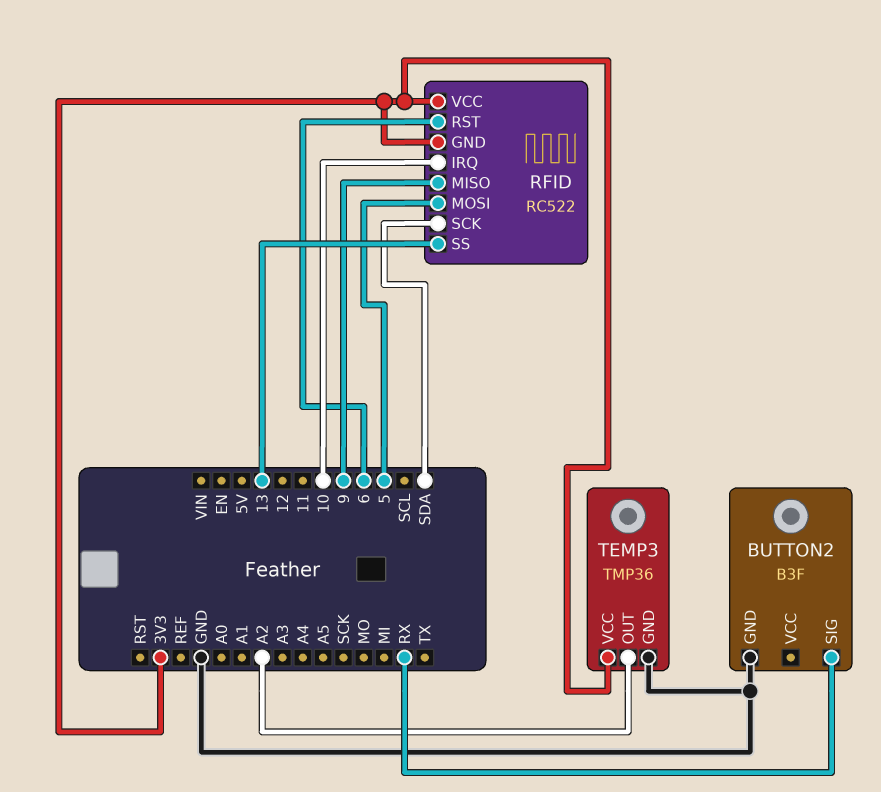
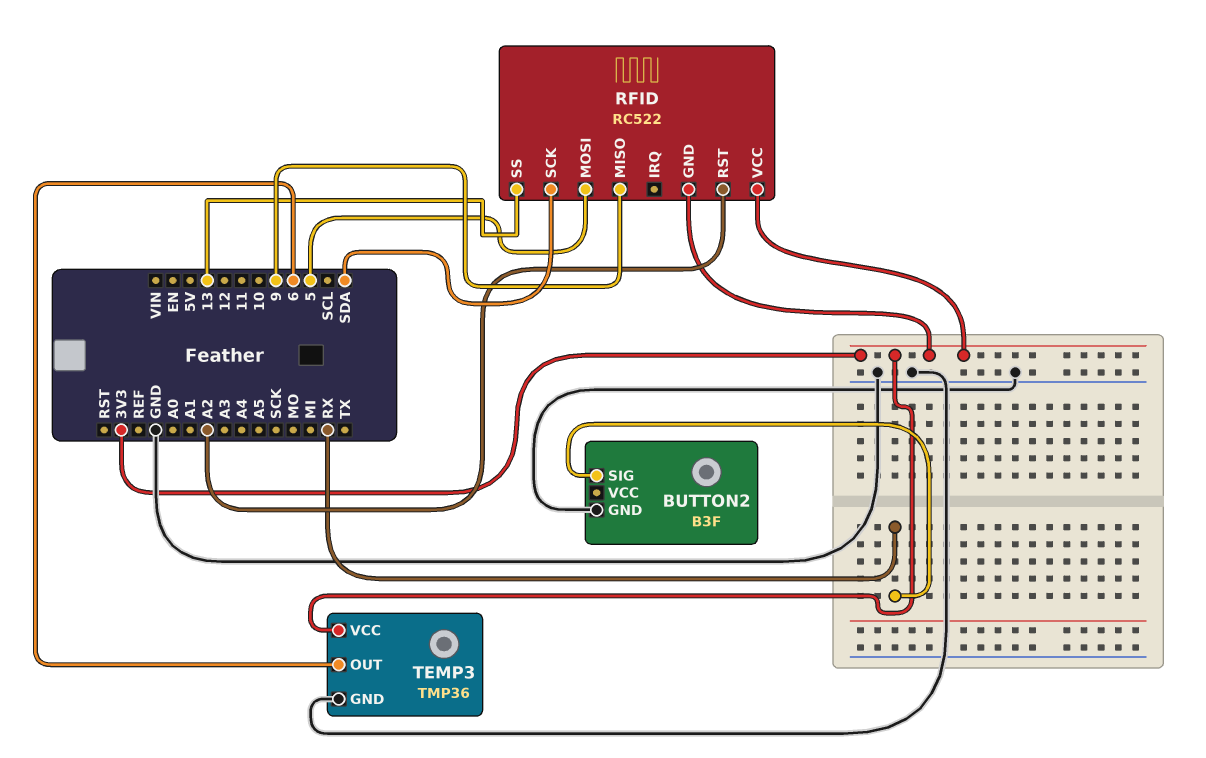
RFID pin IRQ: 10 -> none
RFID pin RST: 6 -> A2
TEMP3 pin OUT: A2 -> 6

